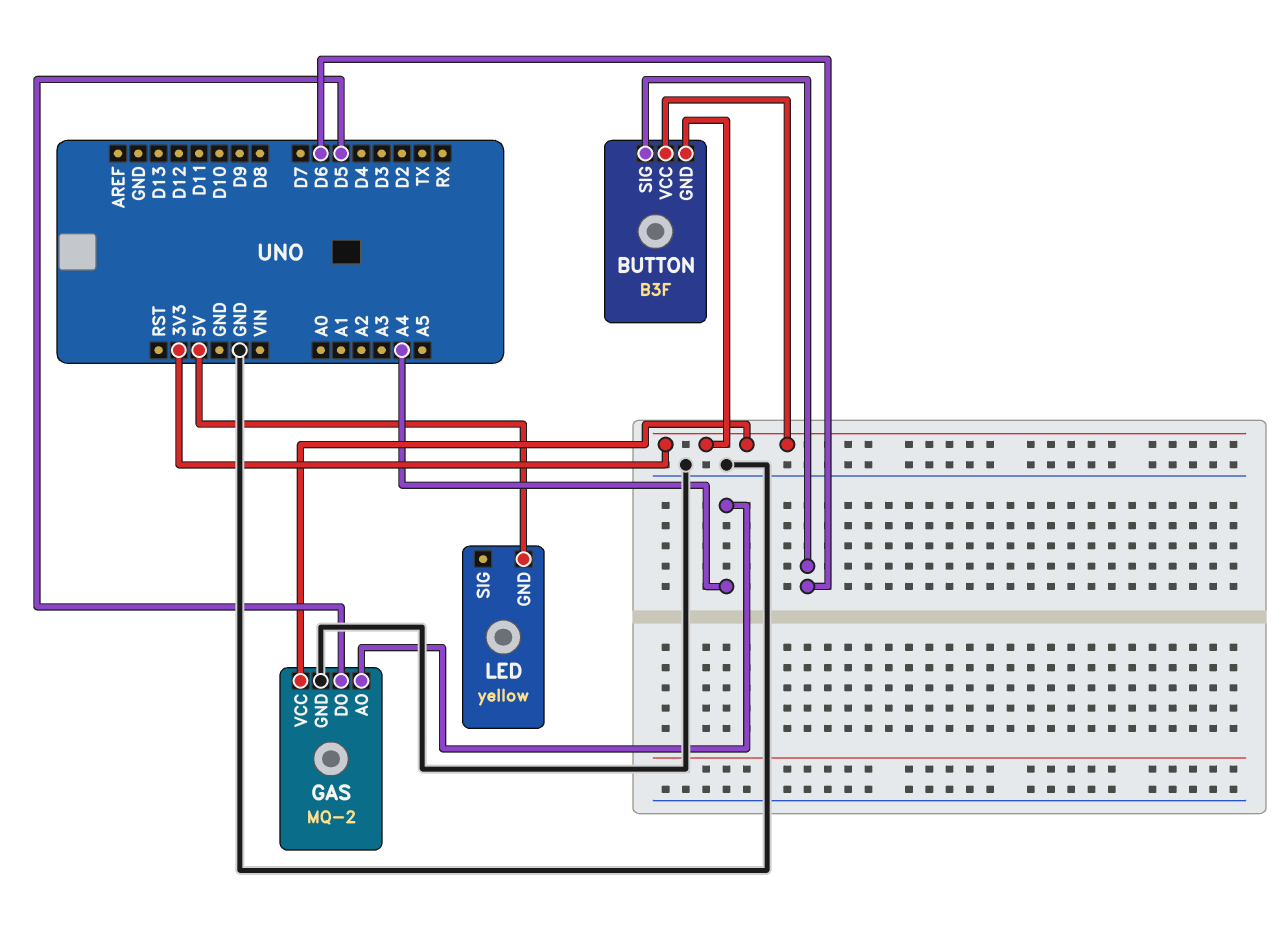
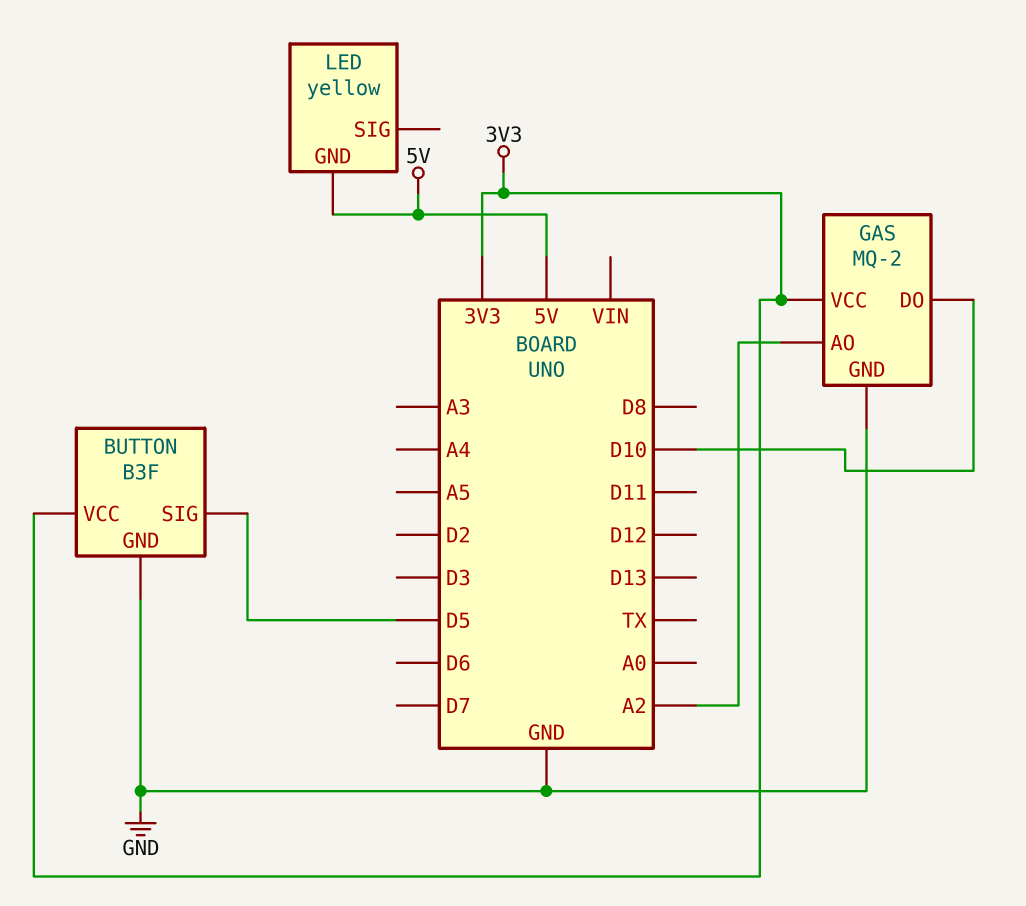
BUTTON pin GND: 3V3 -> GND
BUTTON pin SIG: D6 -> D5
GAS pin AO: A4 -> A2
GAS pin DO: D5 -> D10

